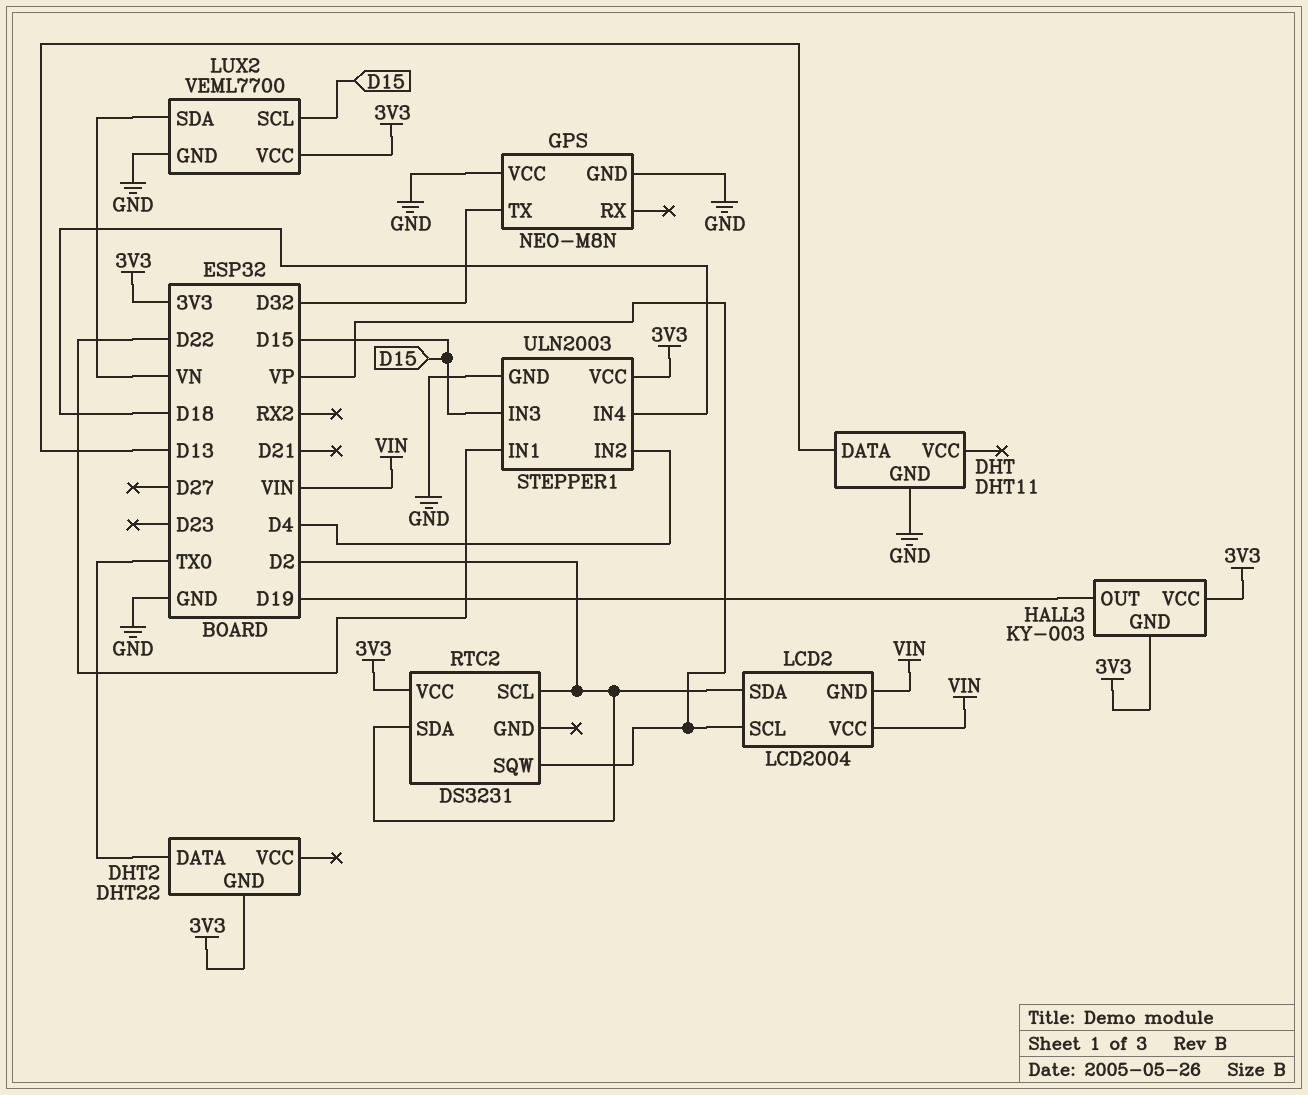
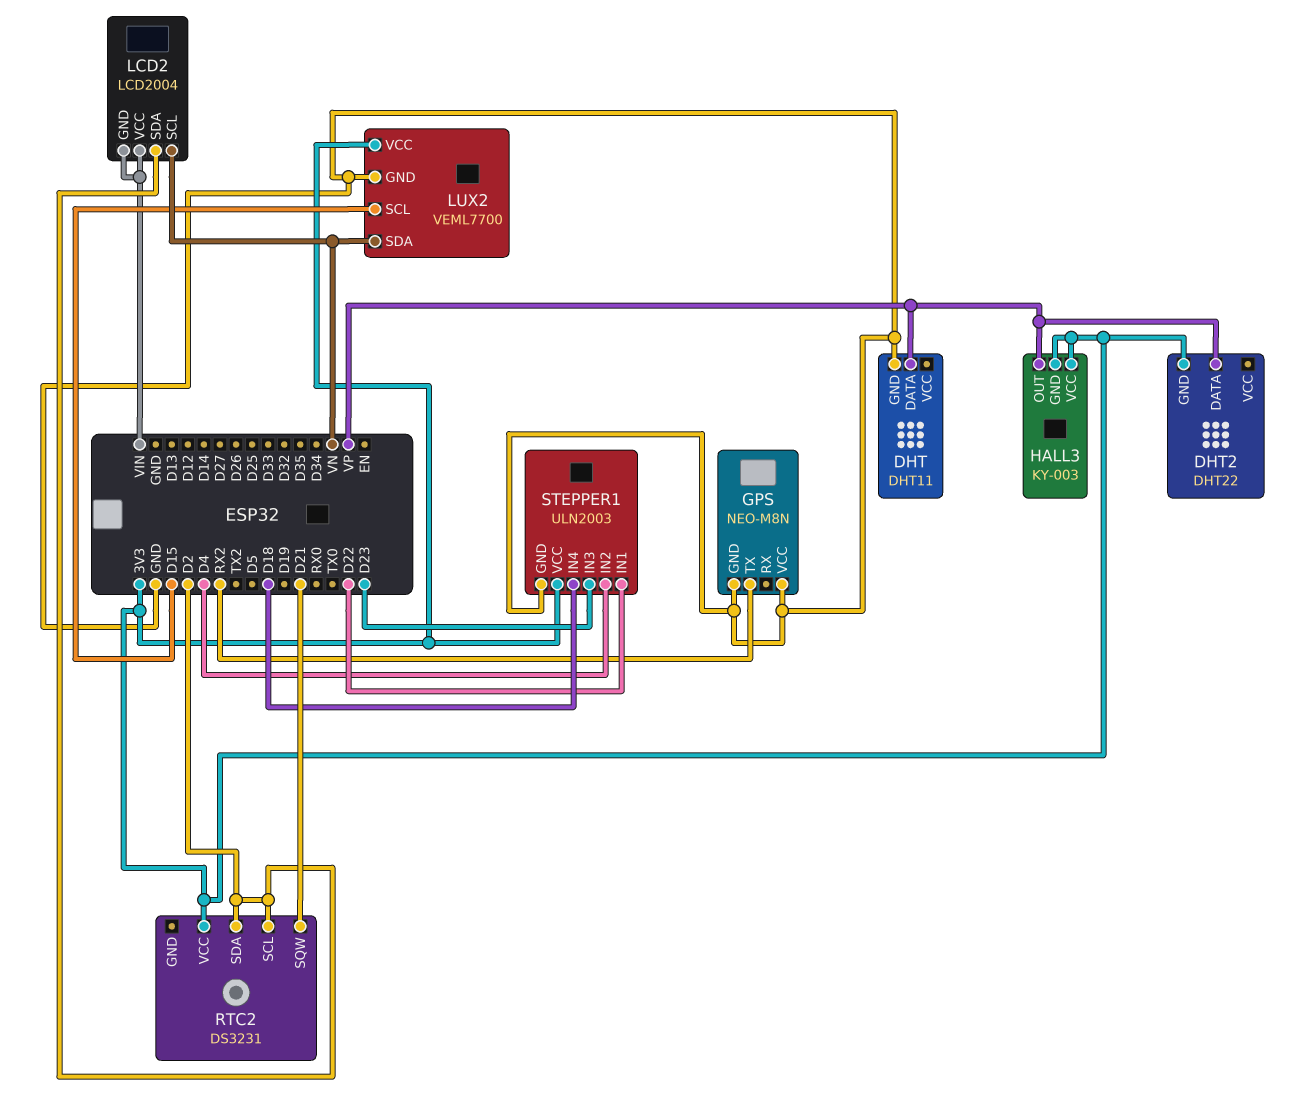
DHT pin DATA: D13 -> VP
DHT2 pin DATA: TX0 -> VP
GPS pin TX: D32 -> RX2
HALL3 pin OUT: D19 -> VP
LCD2 pin SCL: VP -> VN
RTC2 pin SQW: VP -> D21
STEPPER1 pin IN3: D15 -> D23

